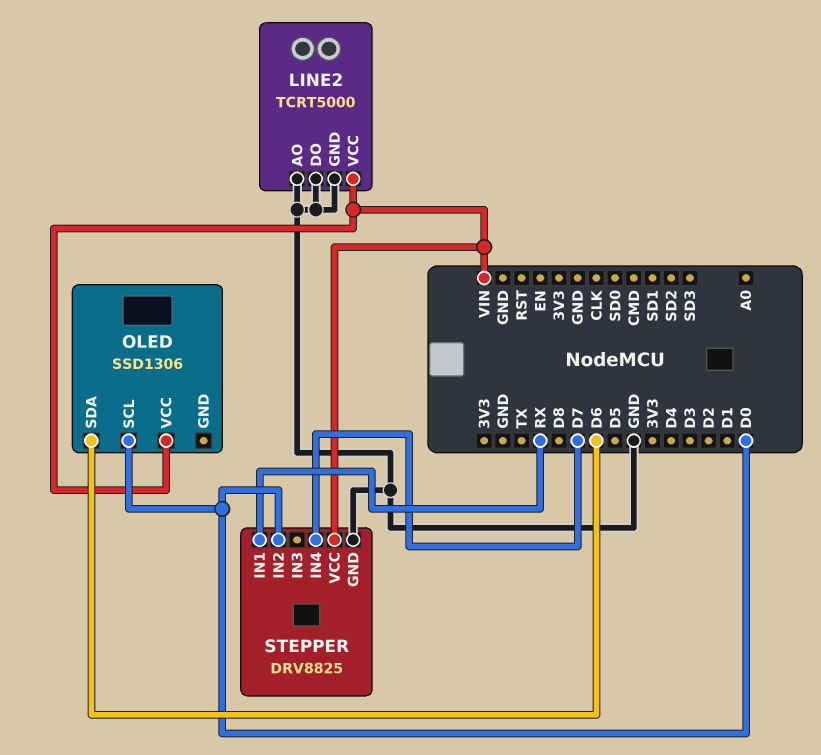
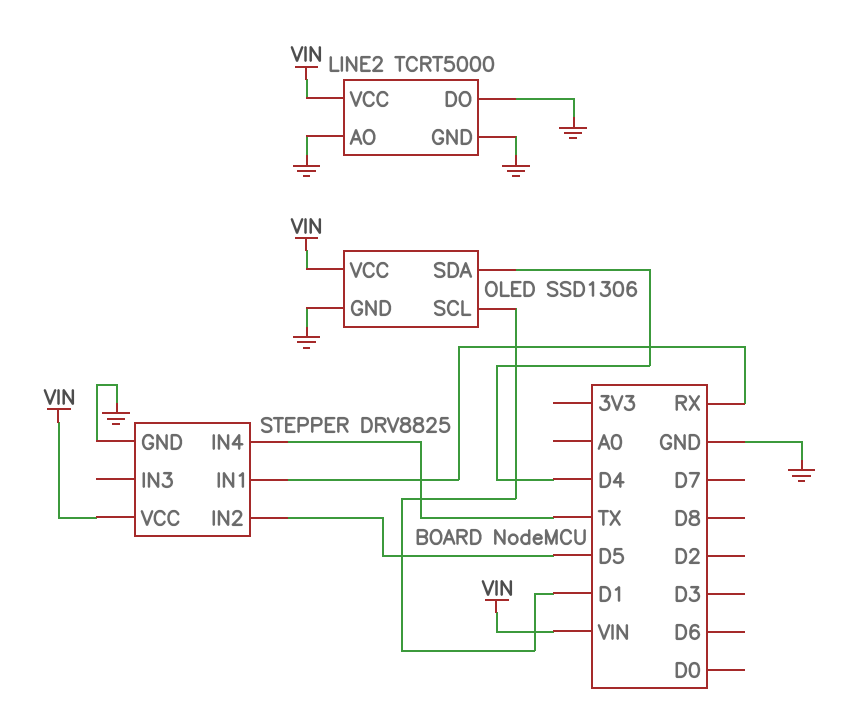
OLED pin GND: none -> GND
OLED pin SCL: D0 -> D1
OLED pin SDA: D6 -> D4
STEPPER pin IN2: D0 -> D5
STEPPER pin IN4: D7 -> TX

